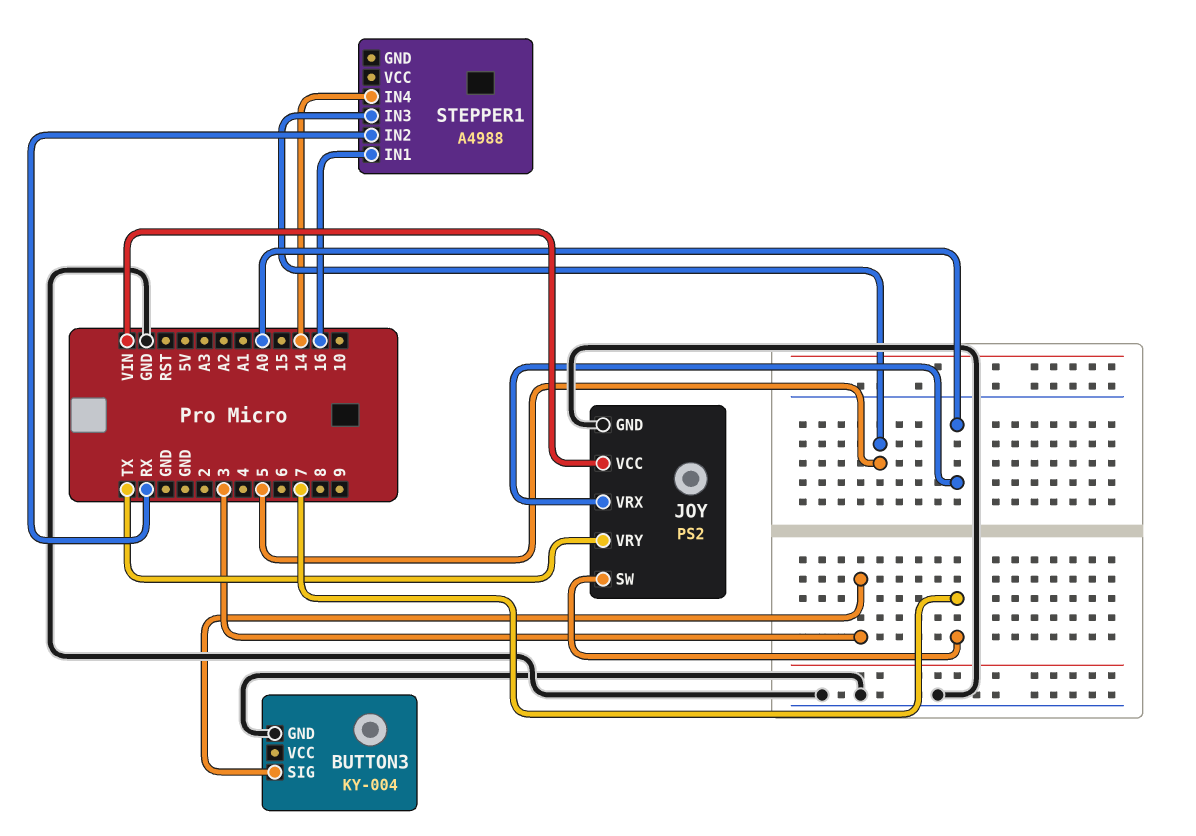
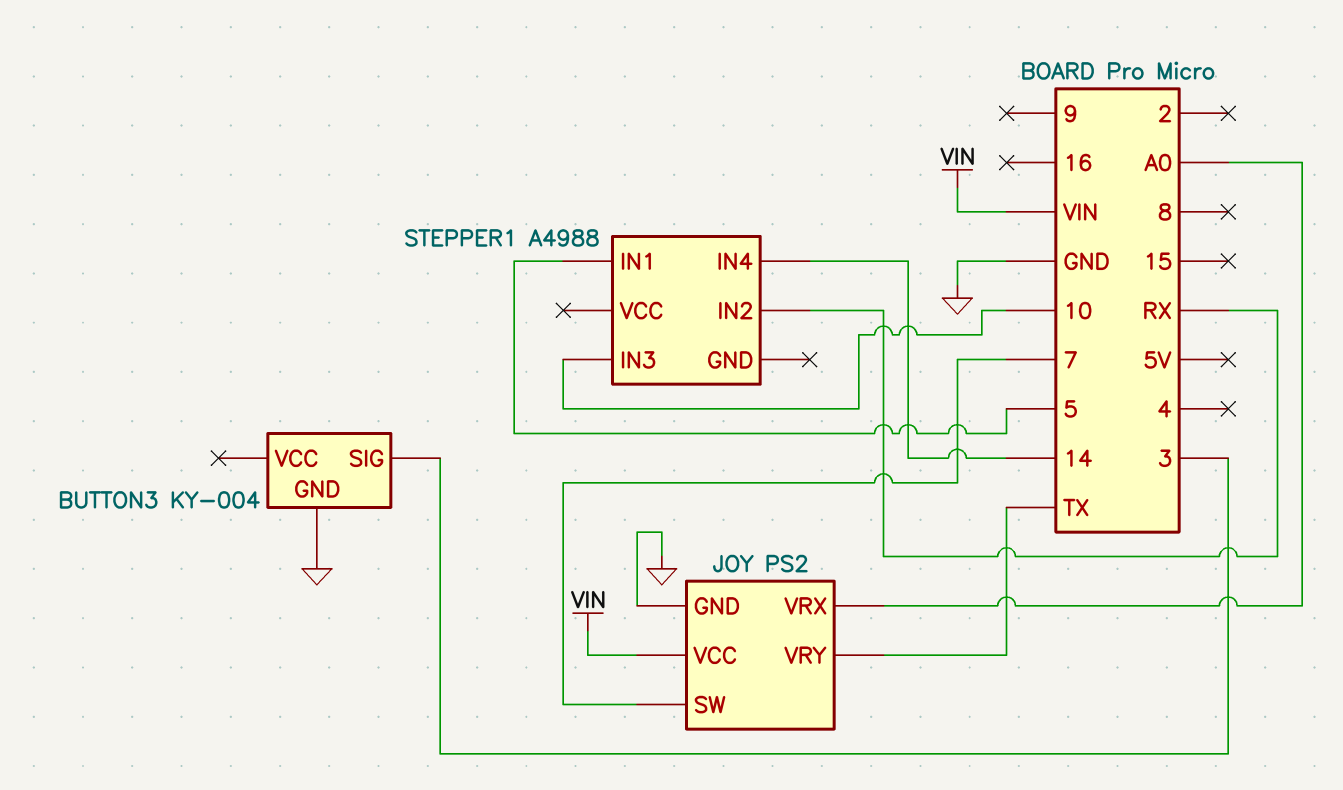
STEPPER1 pin IN1: 16 -> 5
STEPPER1 pin IN3: 5 -> 10

